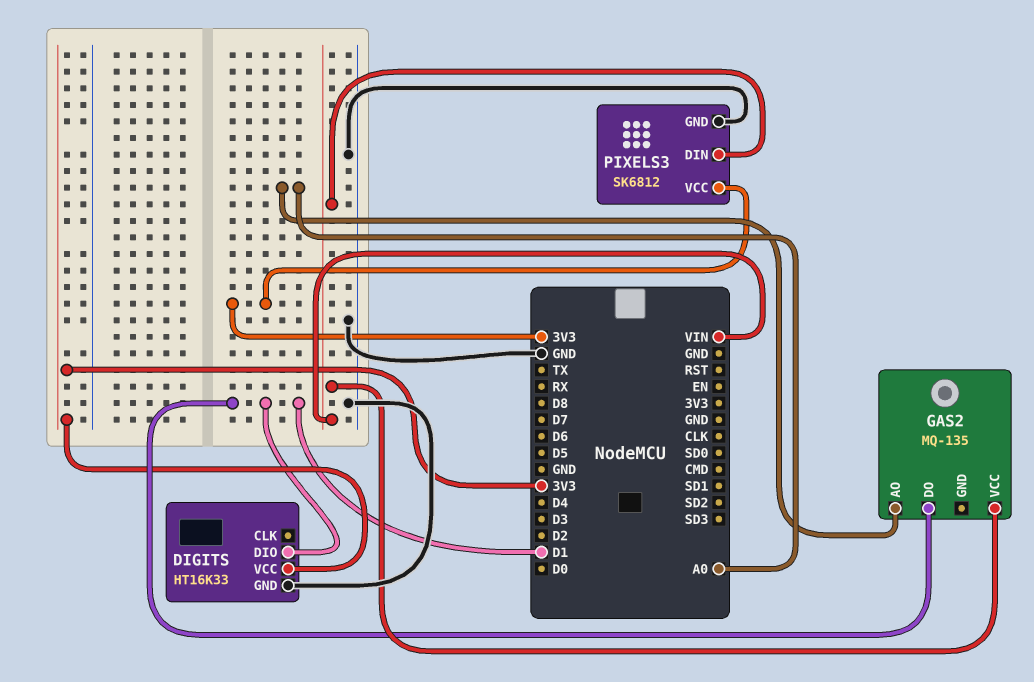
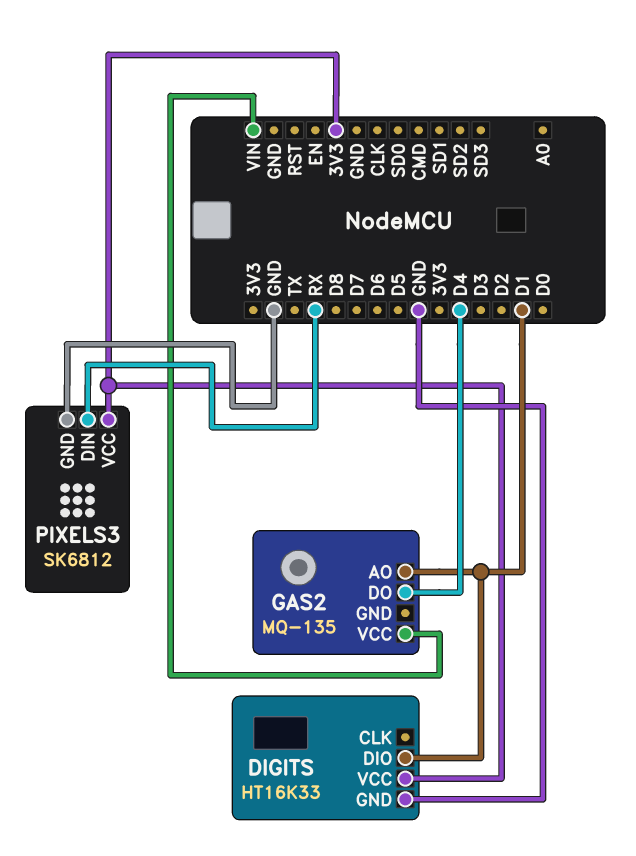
GAS2 pin AO: A0 -> D1
GAS2 pin DO: D1 -> D4
PIXELS3 pin DIN: VIN -> RX

